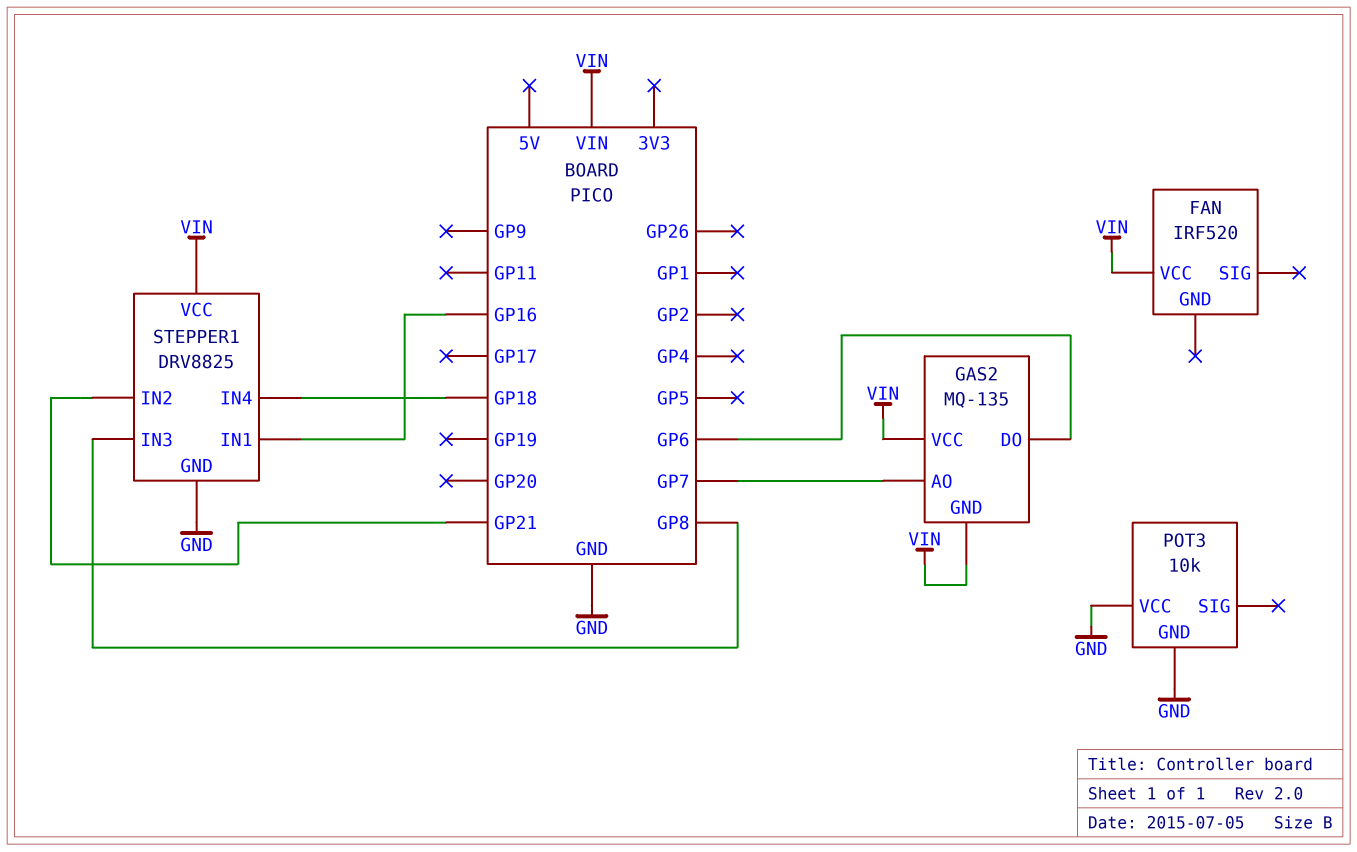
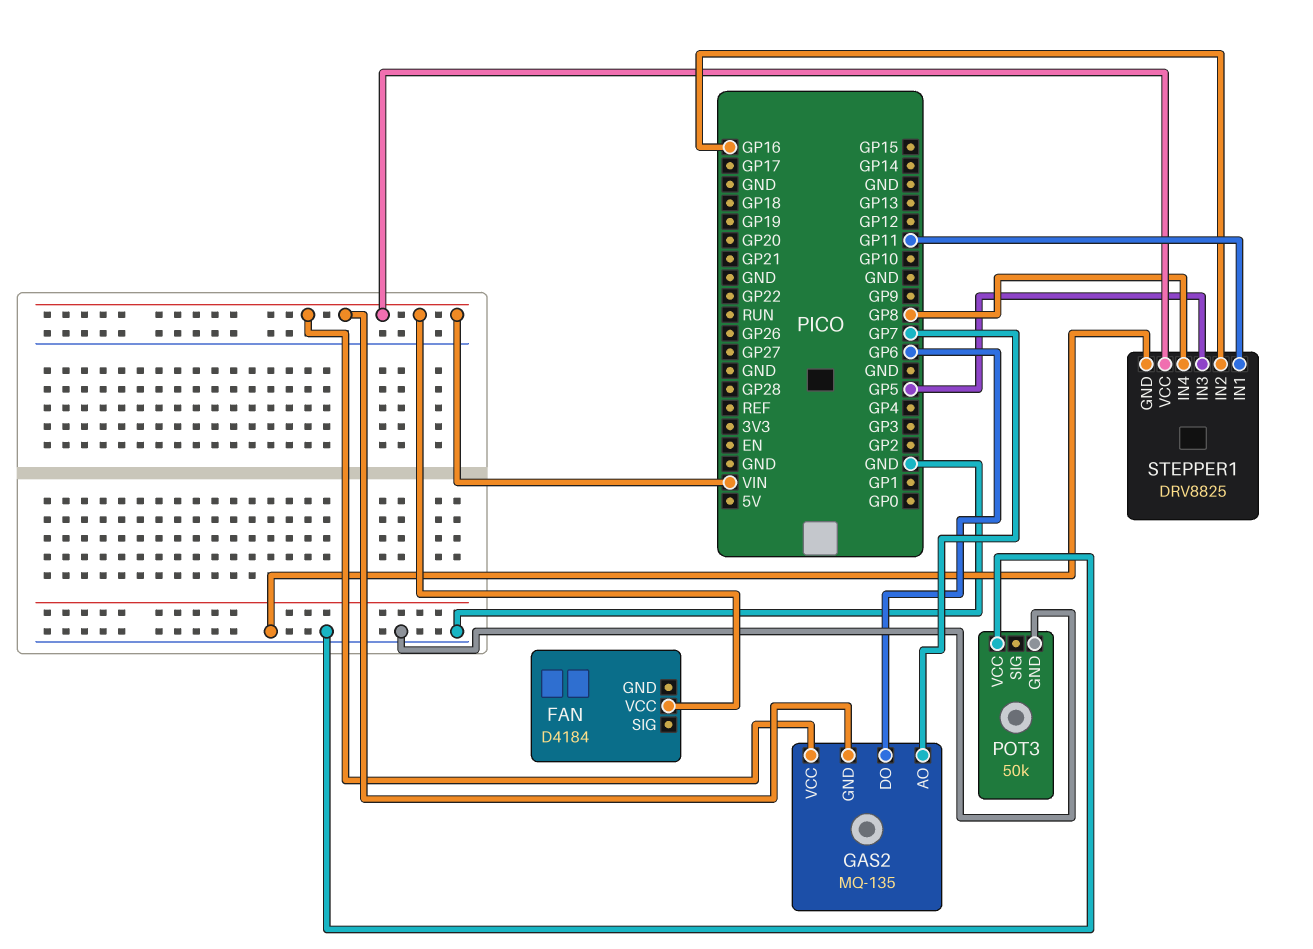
FAN: IRF520 -> D4184
POT3: 10k -> 50k
STEPPER1 pin IN1: GP16 -> GP11
STEPPER1 pin IN2: GP21 -> GP16
STEPPER1 pin IN3: GP8 -> GP5
STEPPER1 pin IN4: GP18 -> GP8

